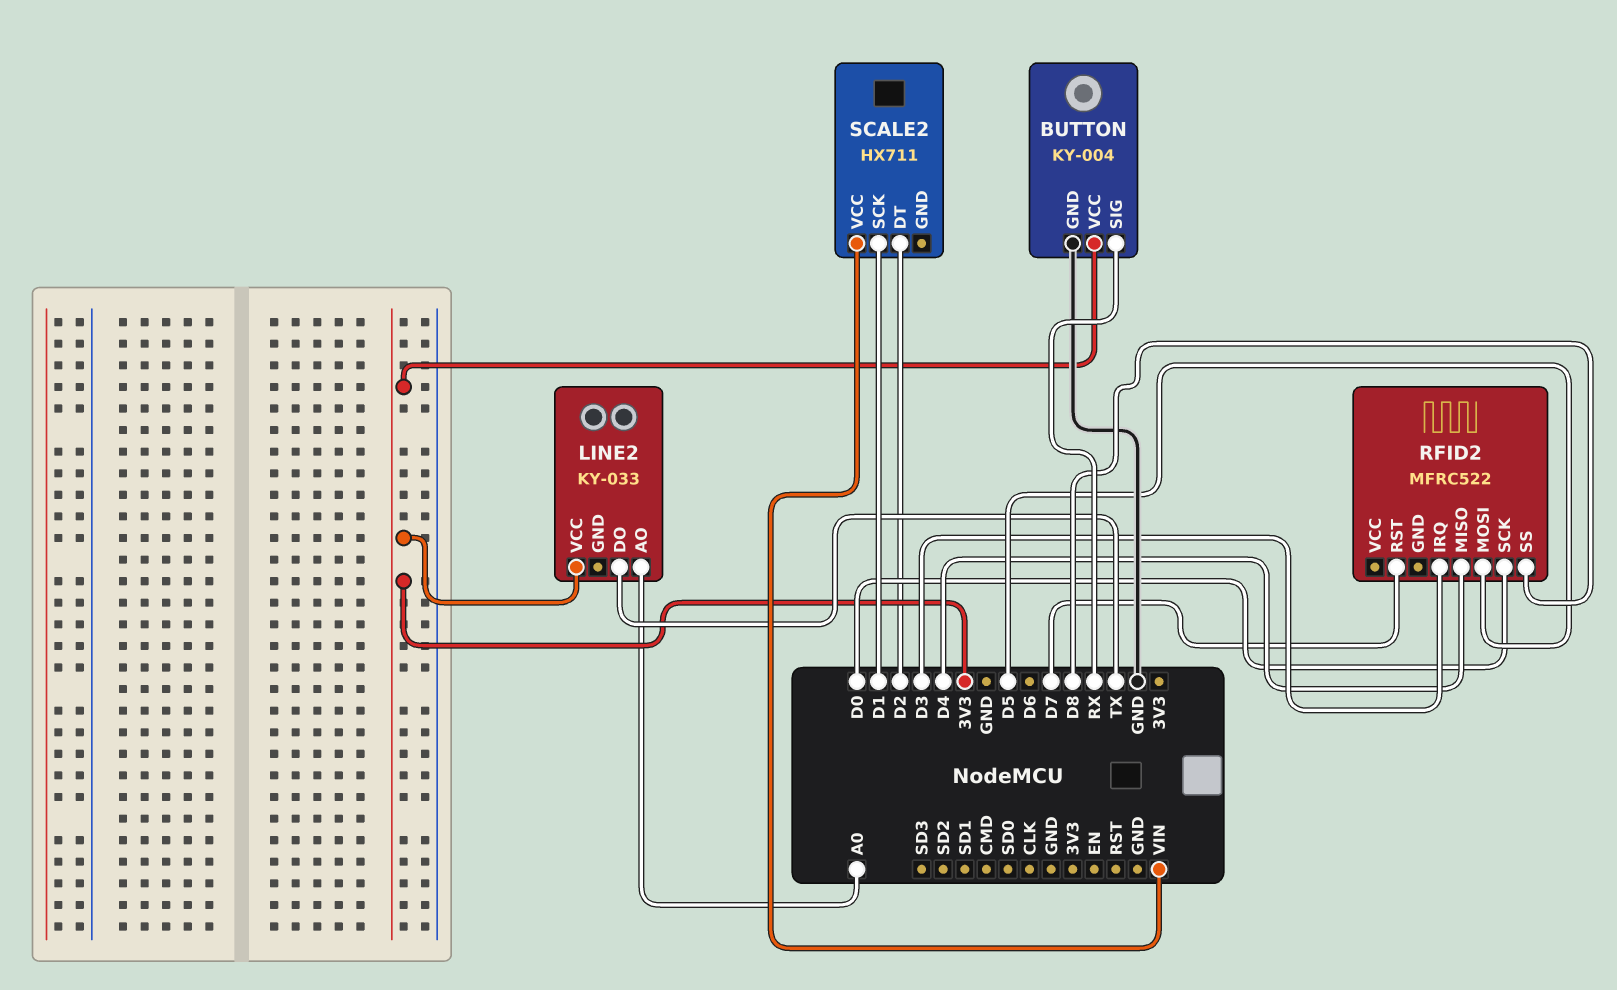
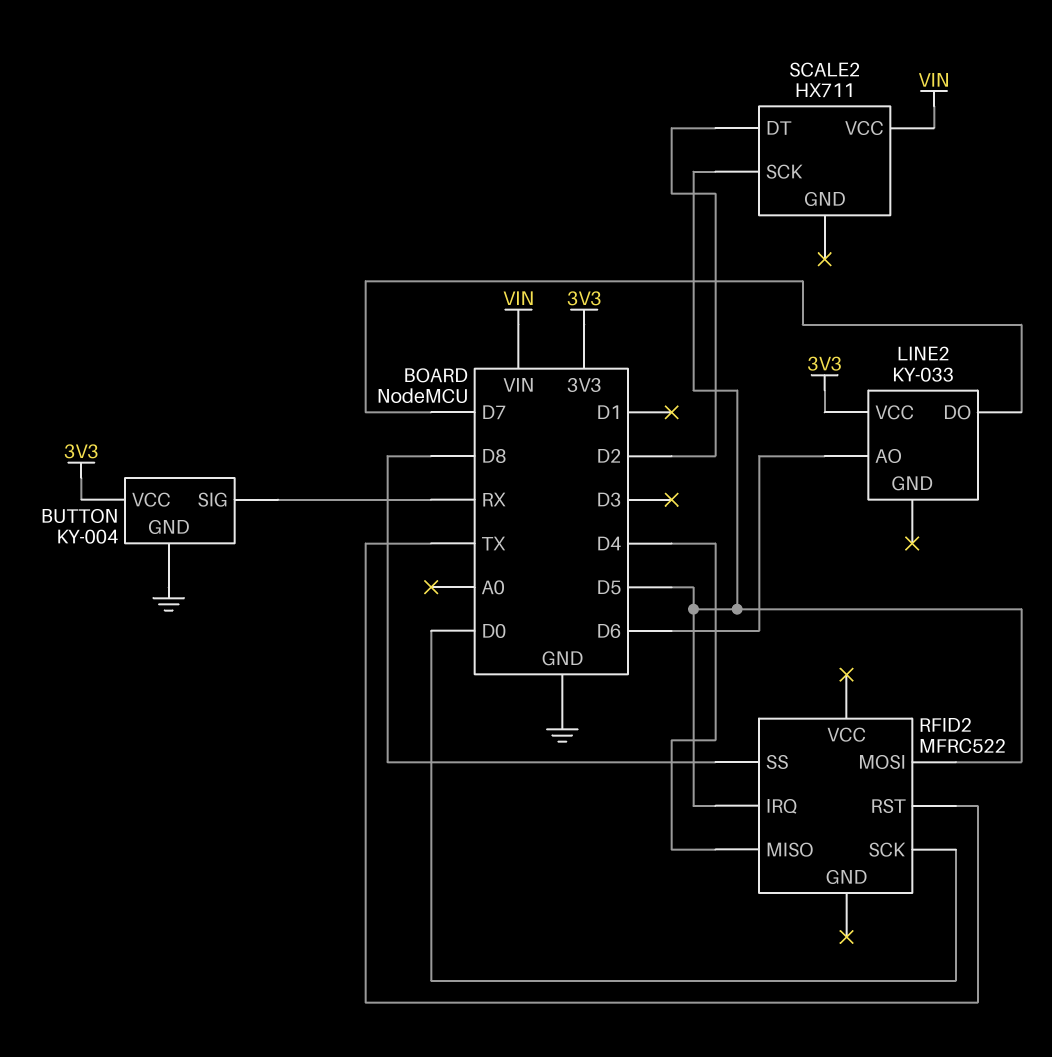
LINE2 pin AO: A0 -> D6
LINE2 pin DO: TX -> D7
RFID2 pin IRQ: D3 -> D5
RFID2 pin RST: D7 -> TX
SCALE2 pin SCK: D1 -> D5

